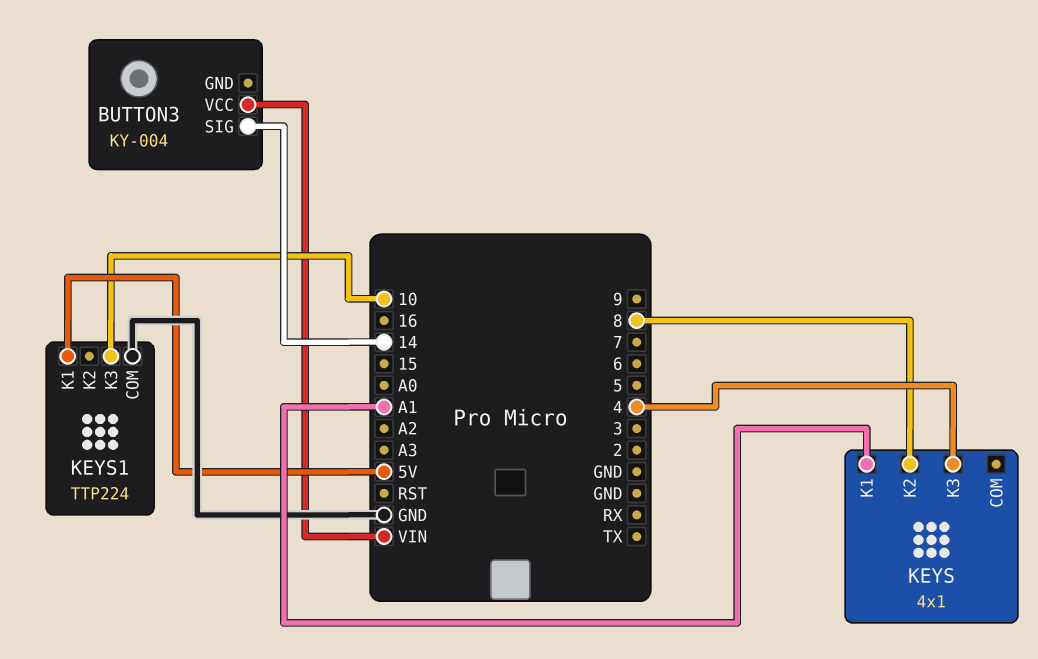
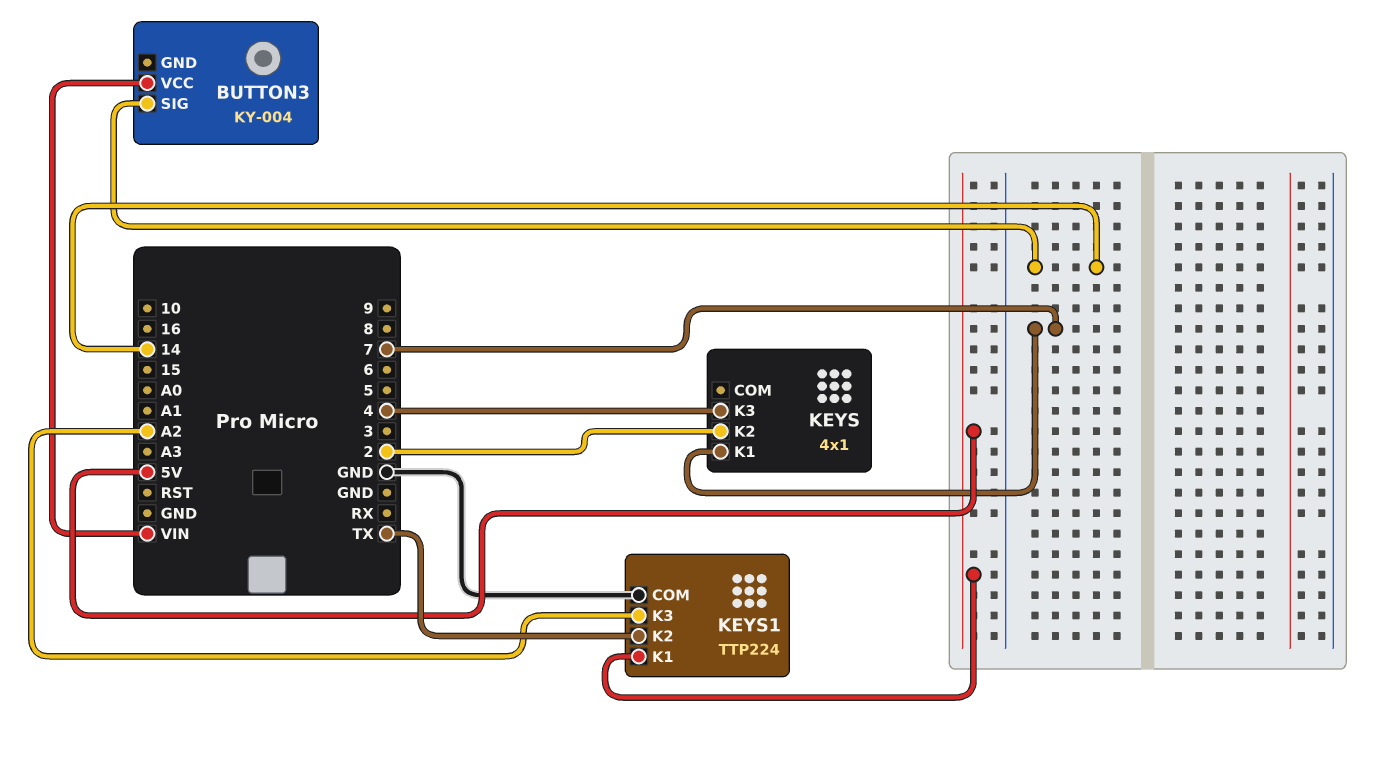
KEYS pin K1: A1 -> 7
KEYS pin K2: 8 -> 2
KEYS1 pin K2: none -> TX
KEYS1 pin K3: 10 -> A2

